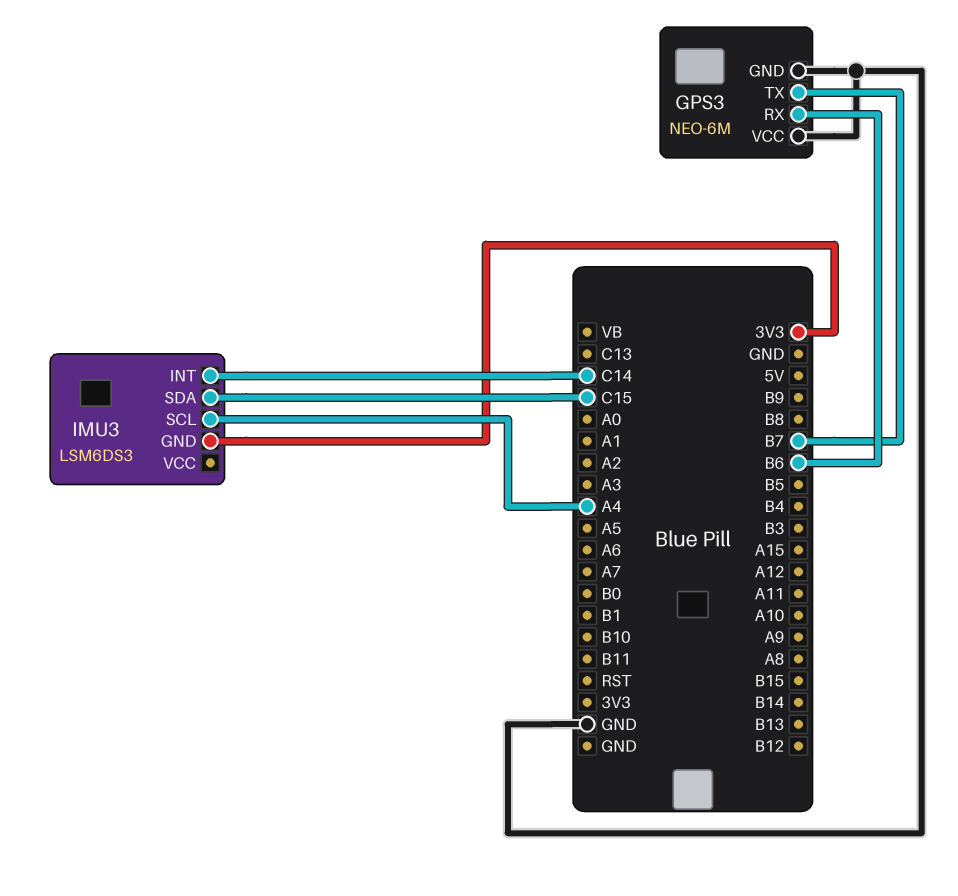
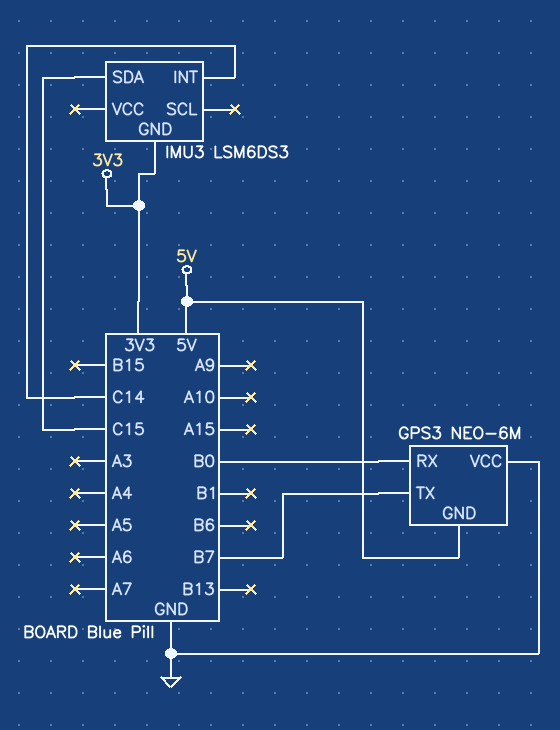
GPS3 pin GND: GND -> 5V
GPS3 pin RX: B6 -> B0
IMU3 pin SCL: A4 -> none

